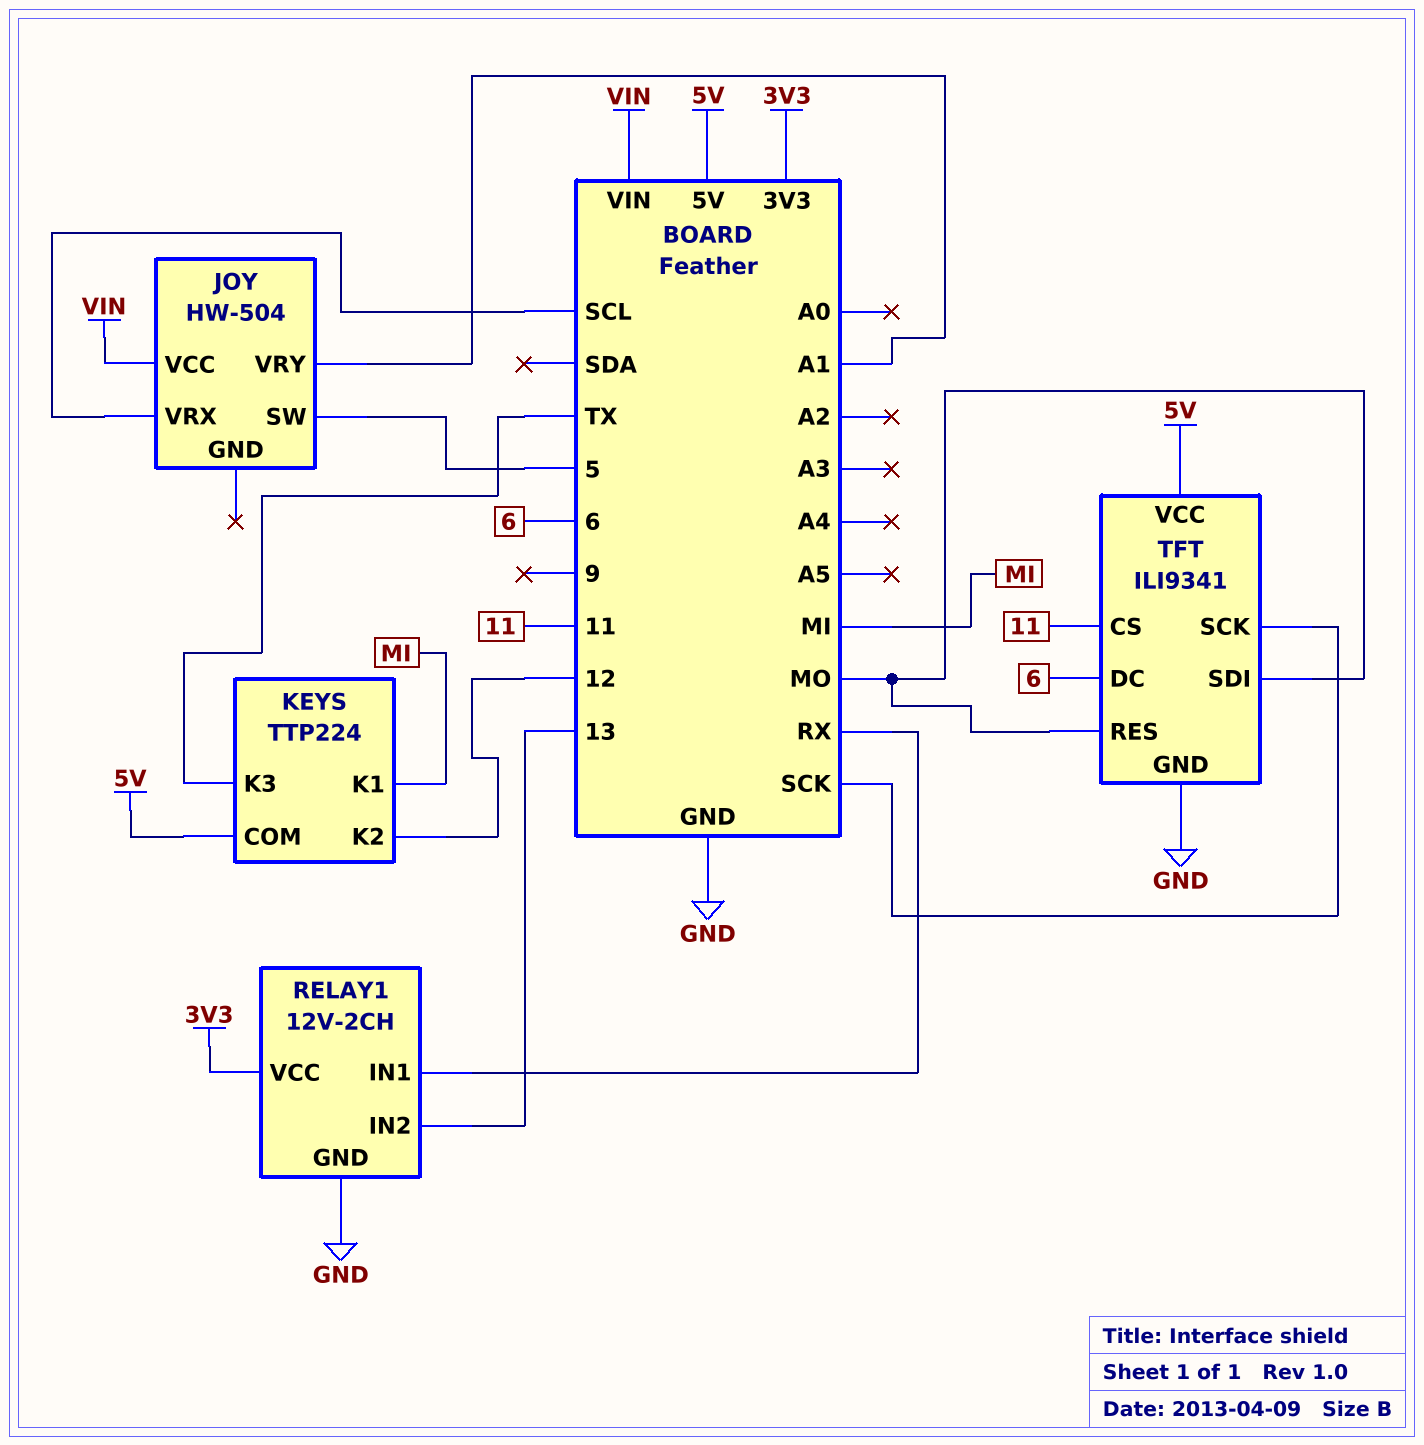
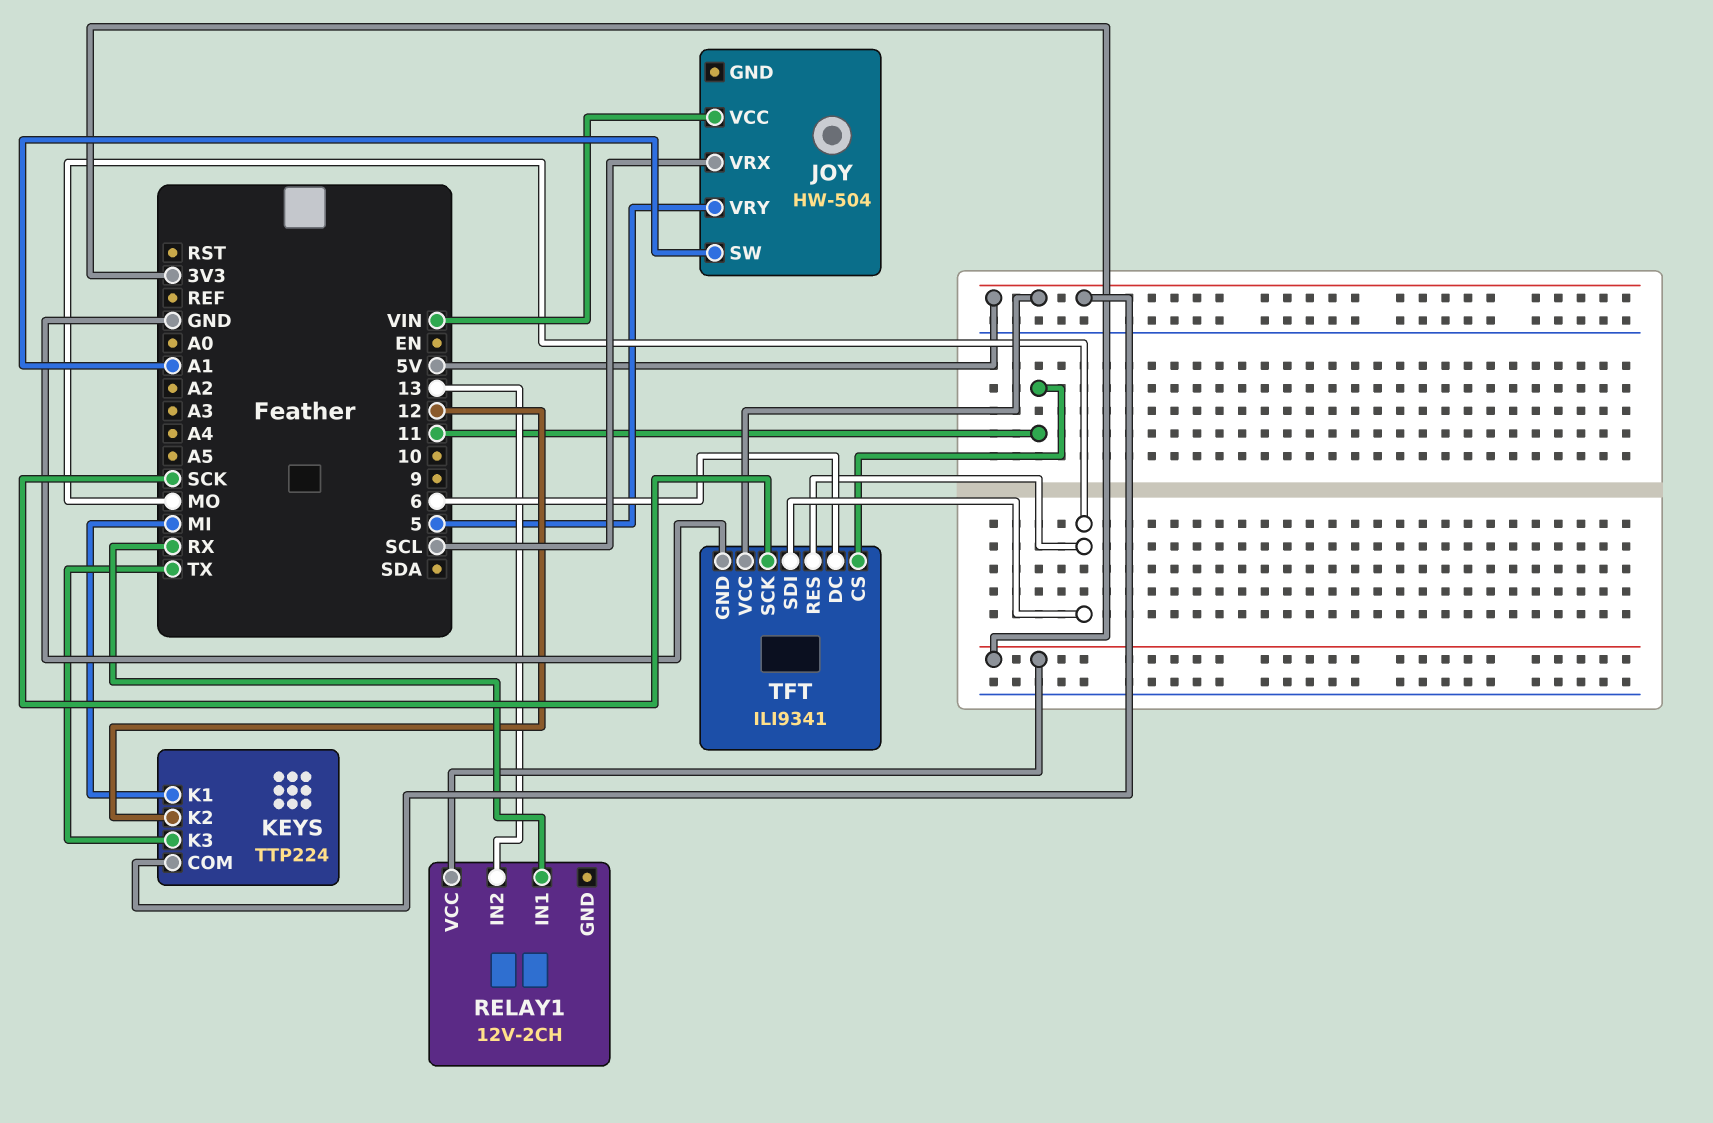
JOY pin SW: 5 -> A1
JOY pin VRY: A1 -> 5
RELAY1 pin GND: GND -> none

